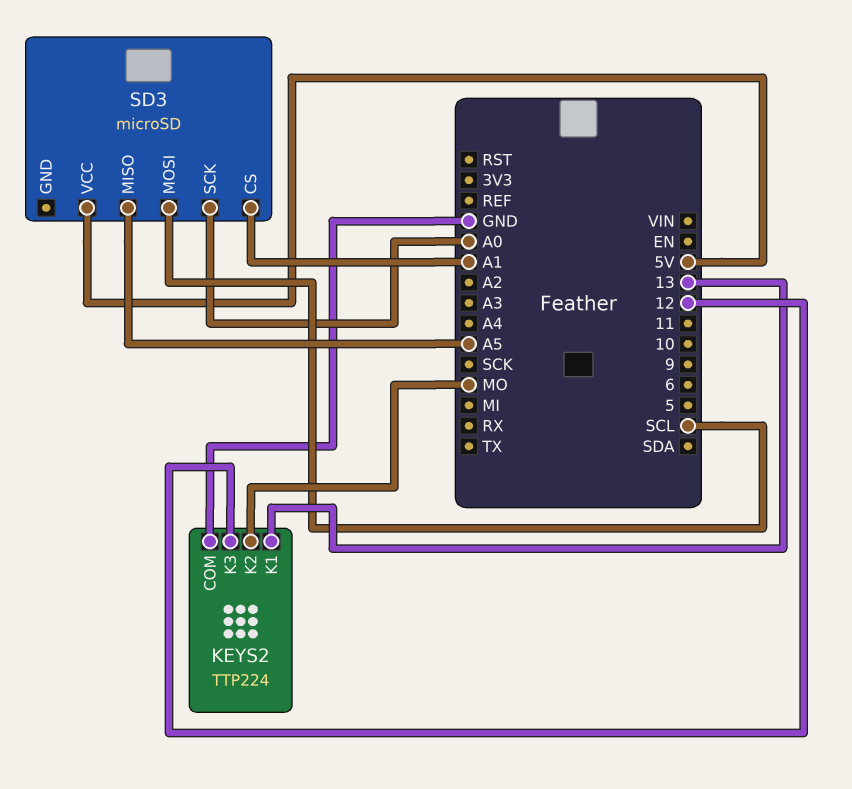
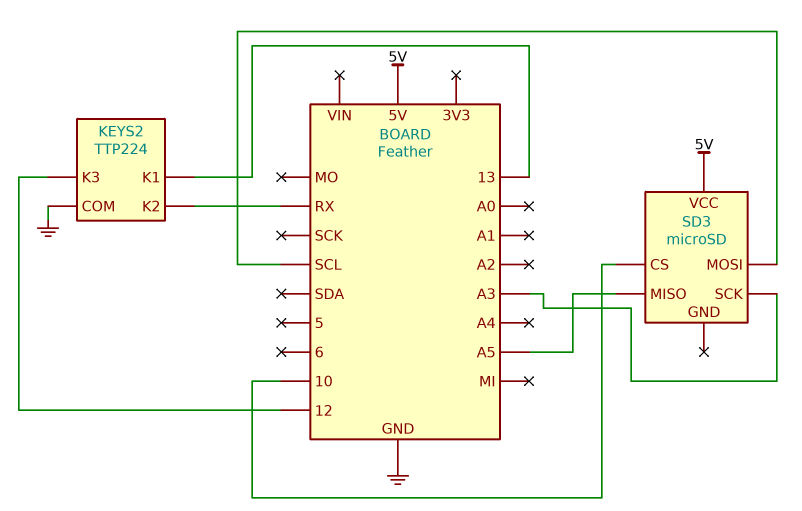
KEYS2 pin K2: MO -> RX
SD3 pin CS: A1 -> 10
SD3 pin SCK: A0 -> A3

